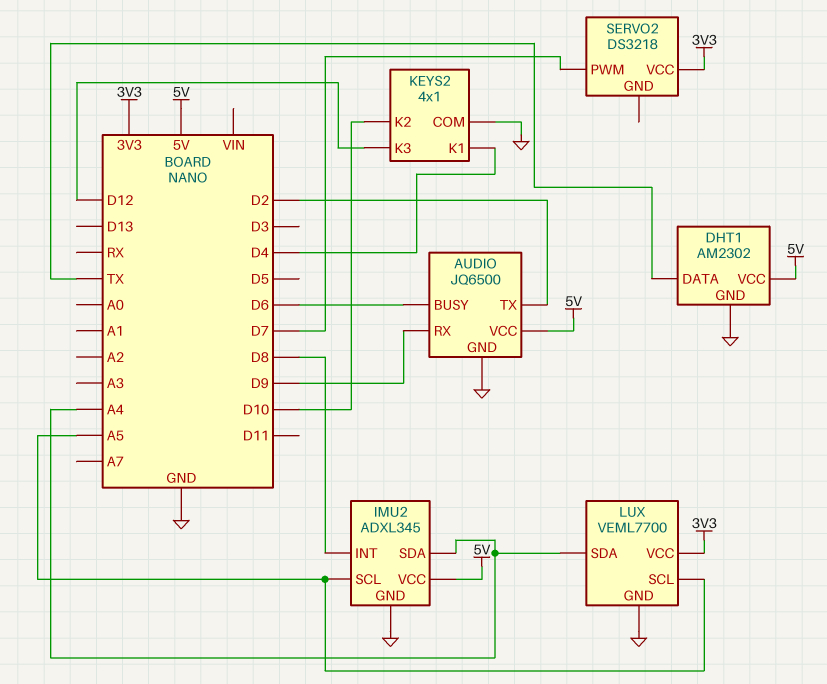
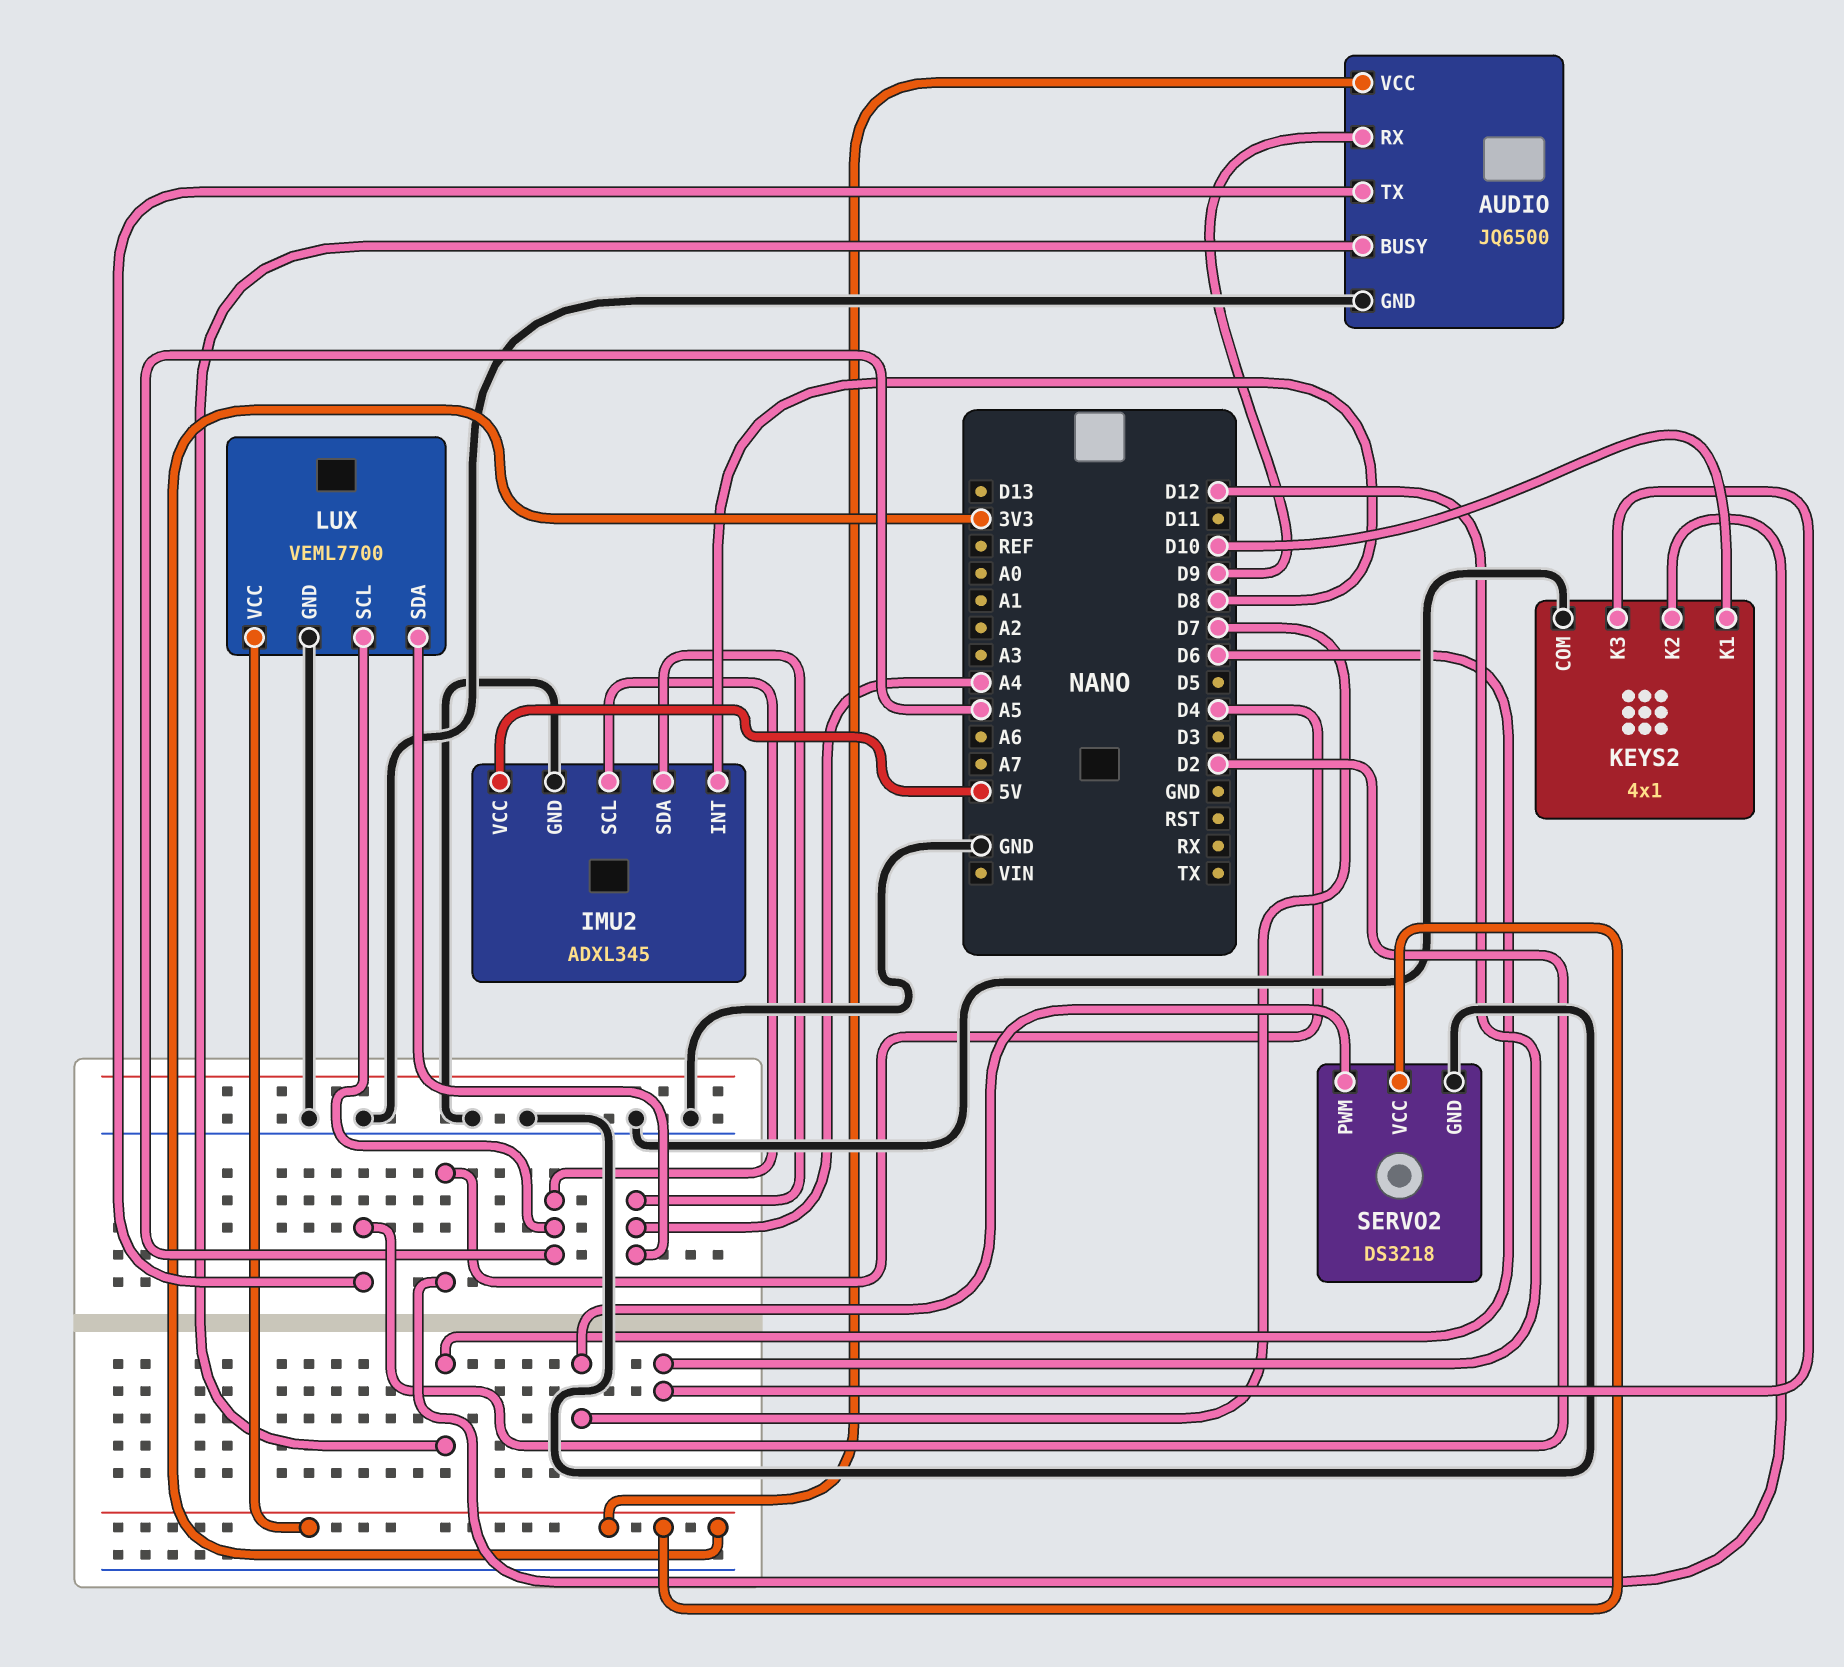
AUDIO pin VCC: 5V -> 3V3
DHT1: AM2302 -> none
DHT1 pin DATA: TX -> none
DHT1 pin GND: GND -> none
DHT1 pin VCC: 5V -> none
KEYS2 pin K1: D4 -> D10
KEYS2 pin K2: D10 -> D4
SERVO2 pin GND: none -> GND

